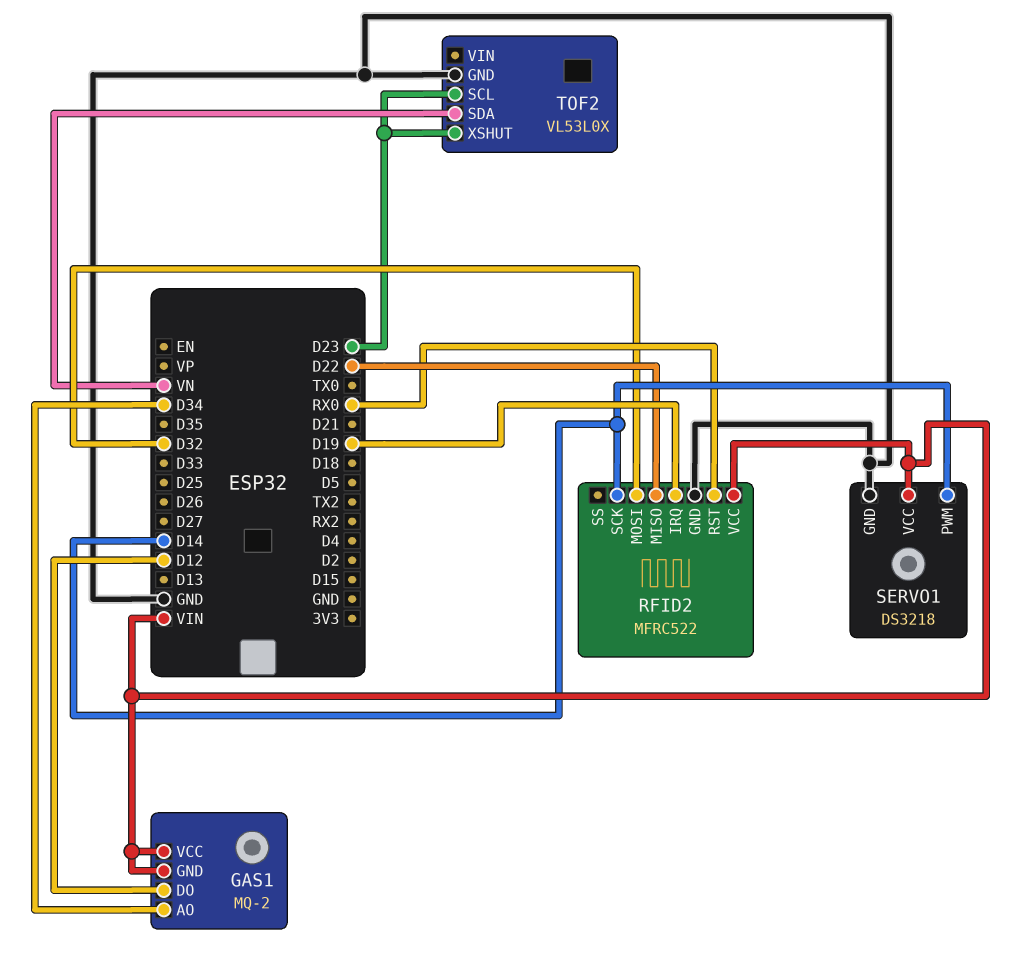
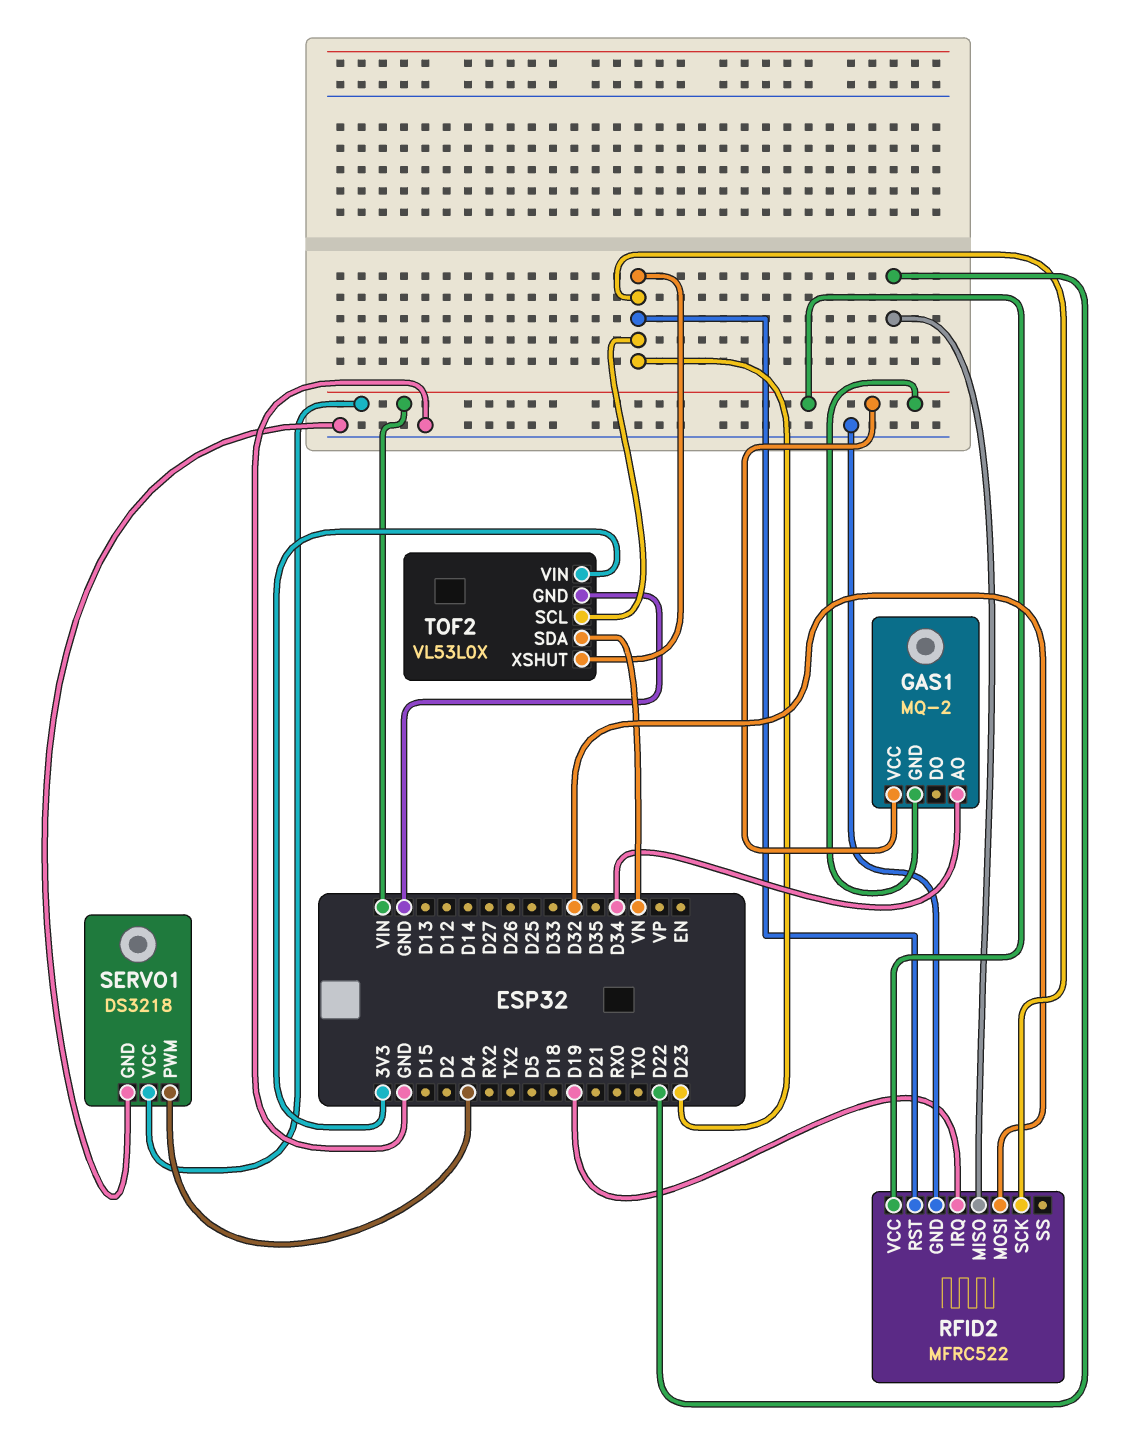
GAS1 pin DO: D12 -> none
RFID2 pin RST: RX0 -> D23
RFID2 pin SCK: D14 -> D23
SERVO1 pin PWM: D14 -> D4
TOF2 pin VIN: none -> 3V3

